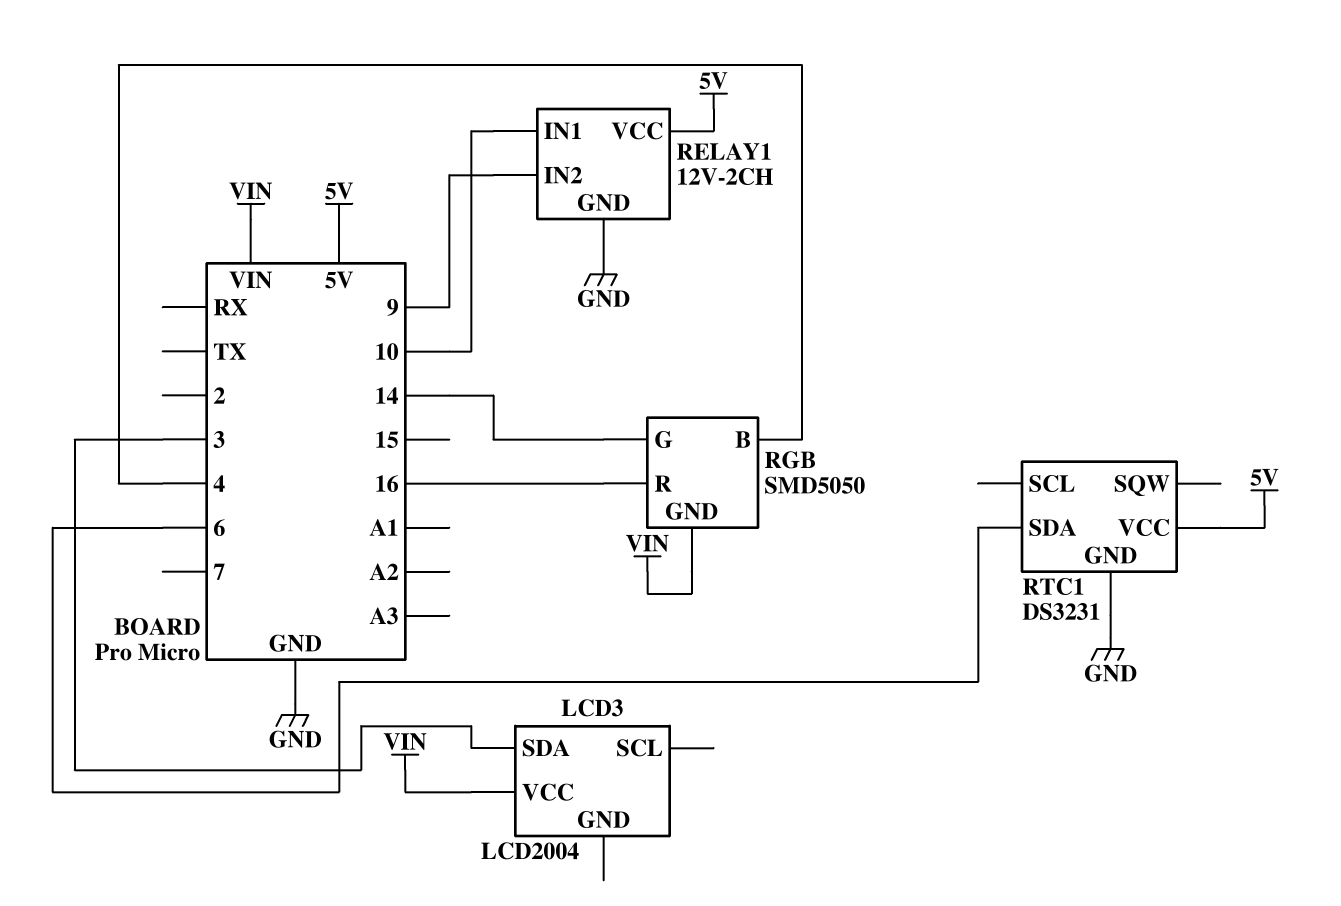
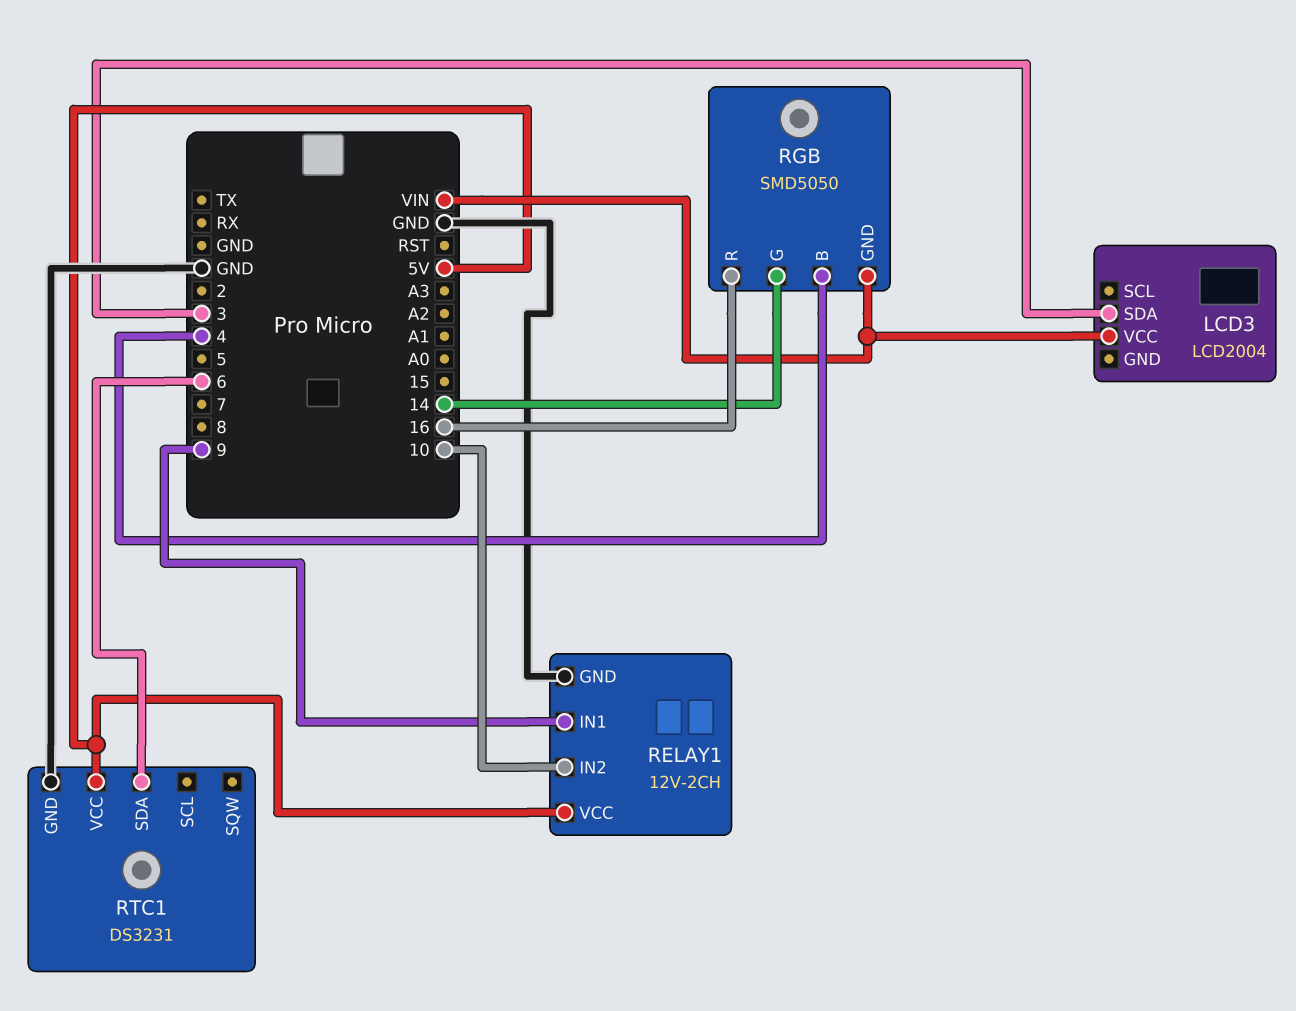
RELAY1 pin IN1: 10 -> 9
RELAY1 pin IN2: 9 -> 10

